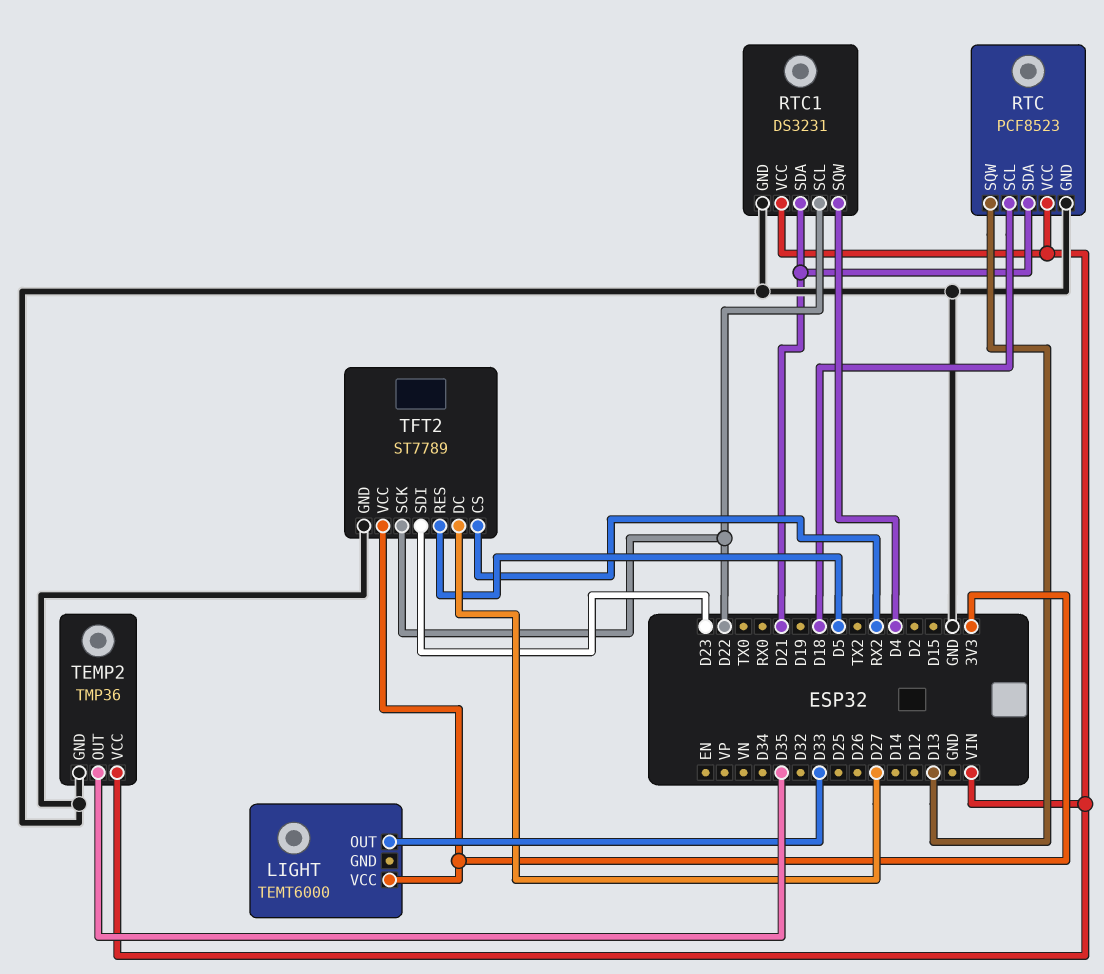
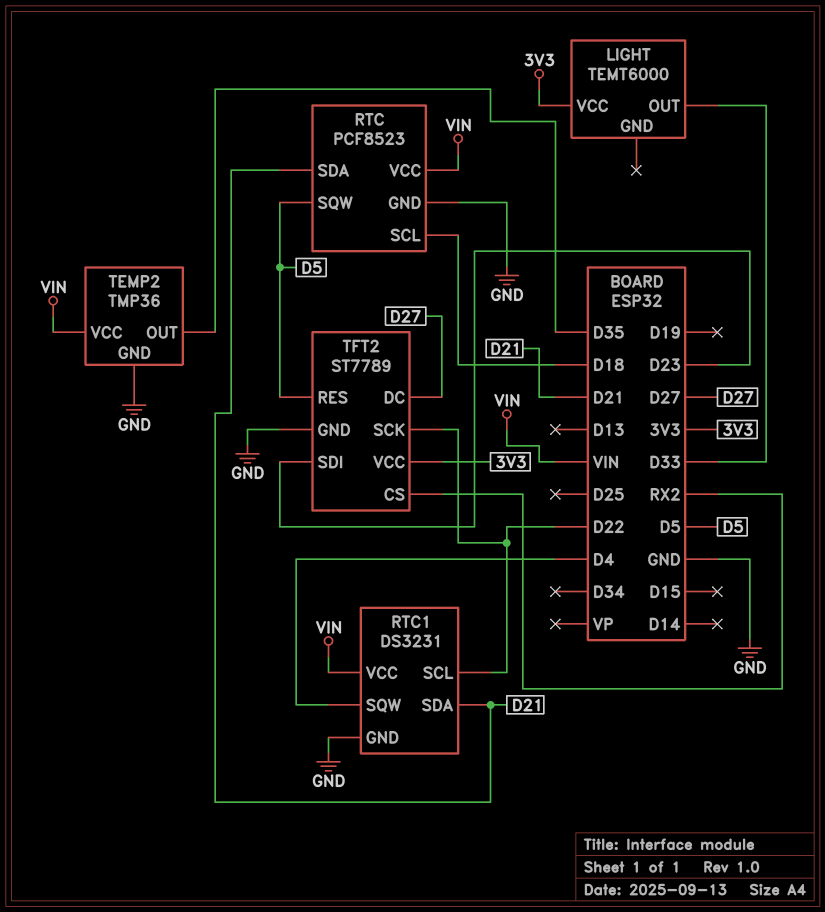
RTC pin SQW: D13 -> D5

